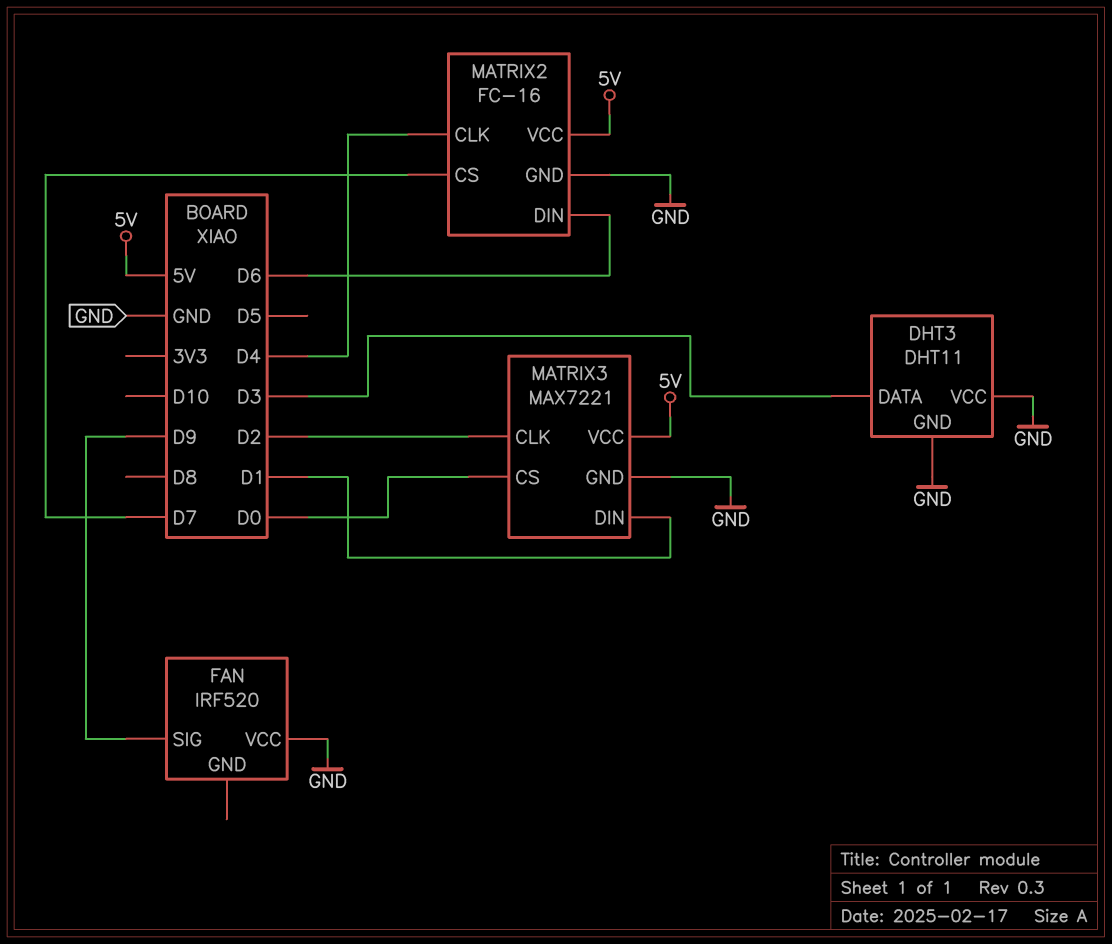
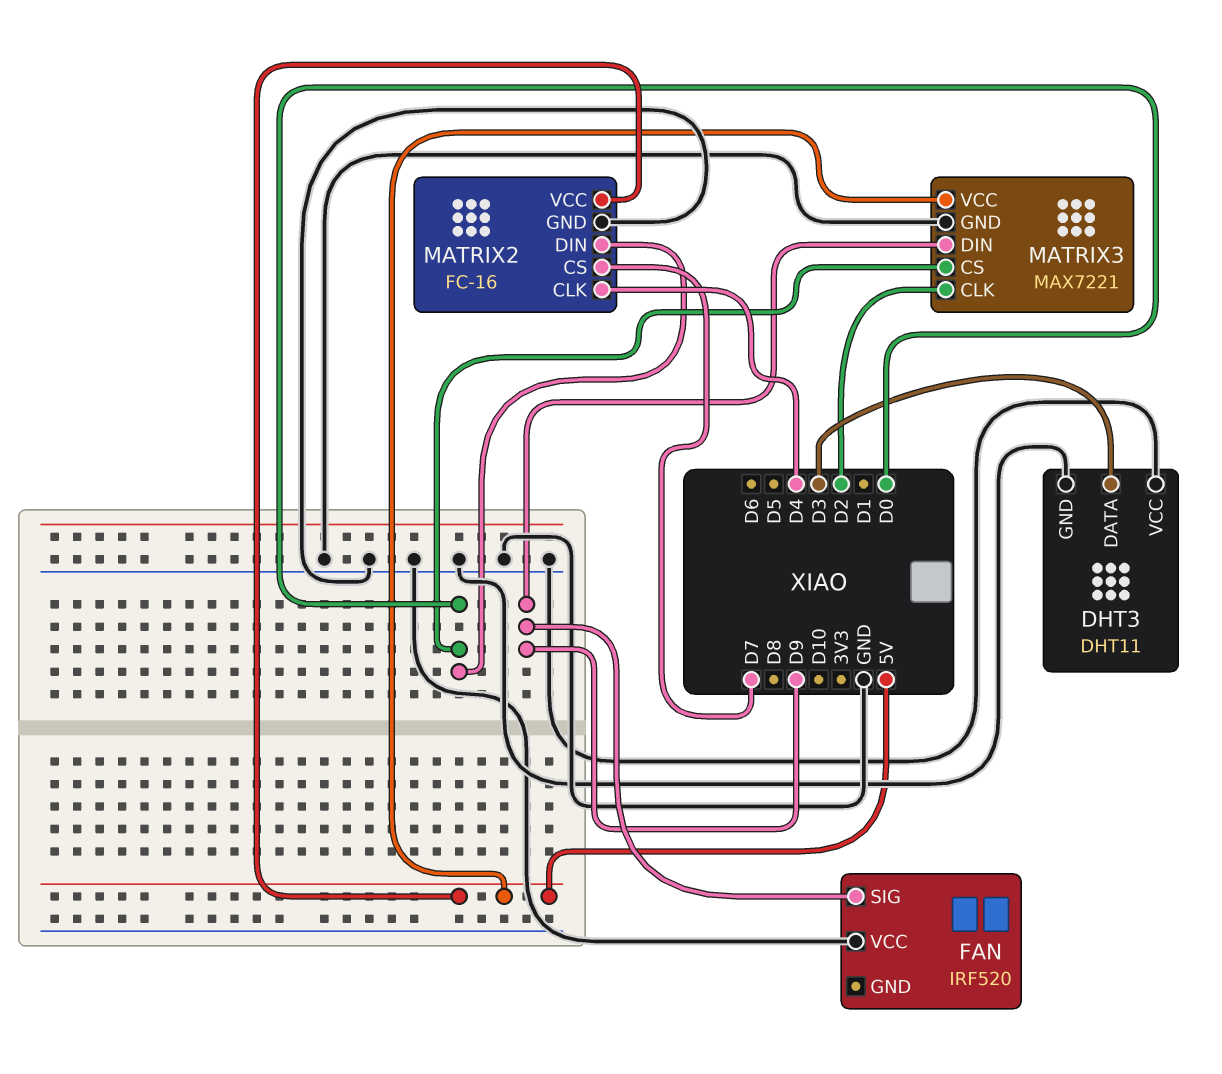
MATRIX2 pin DIN: D6 -> D0
MATRIX3 pin DIN: D1 -> D9

